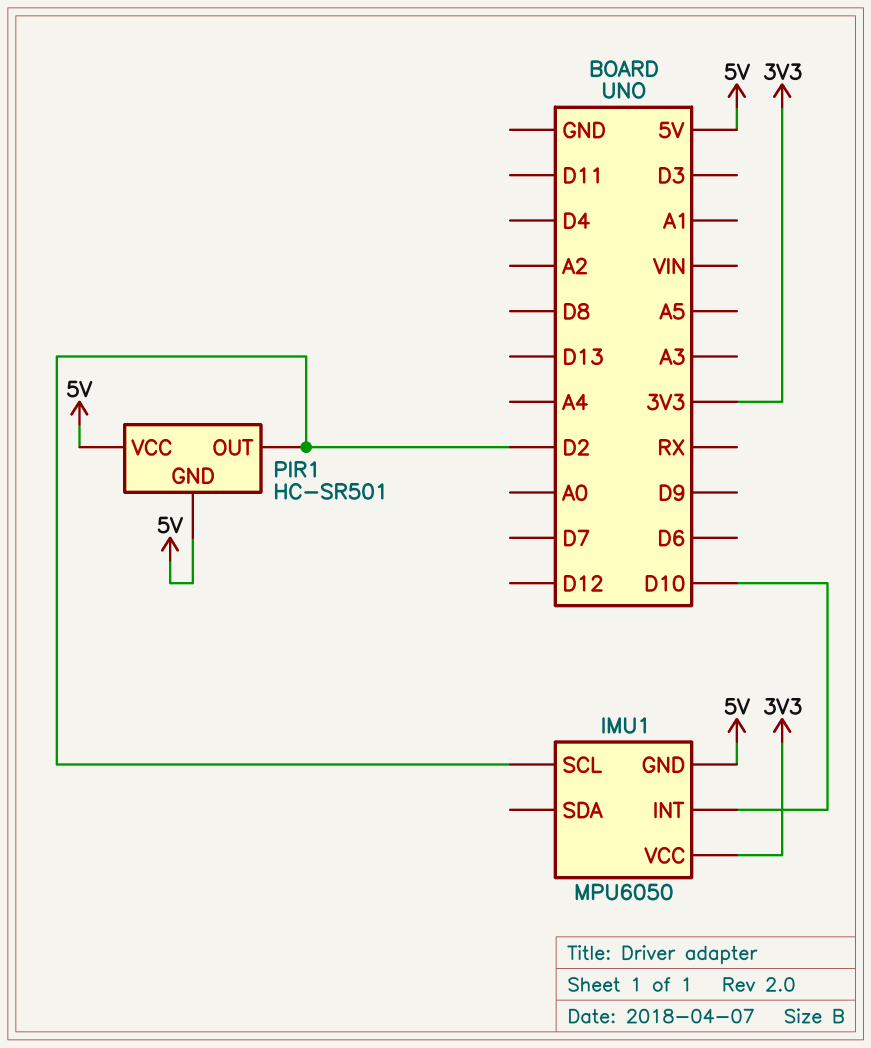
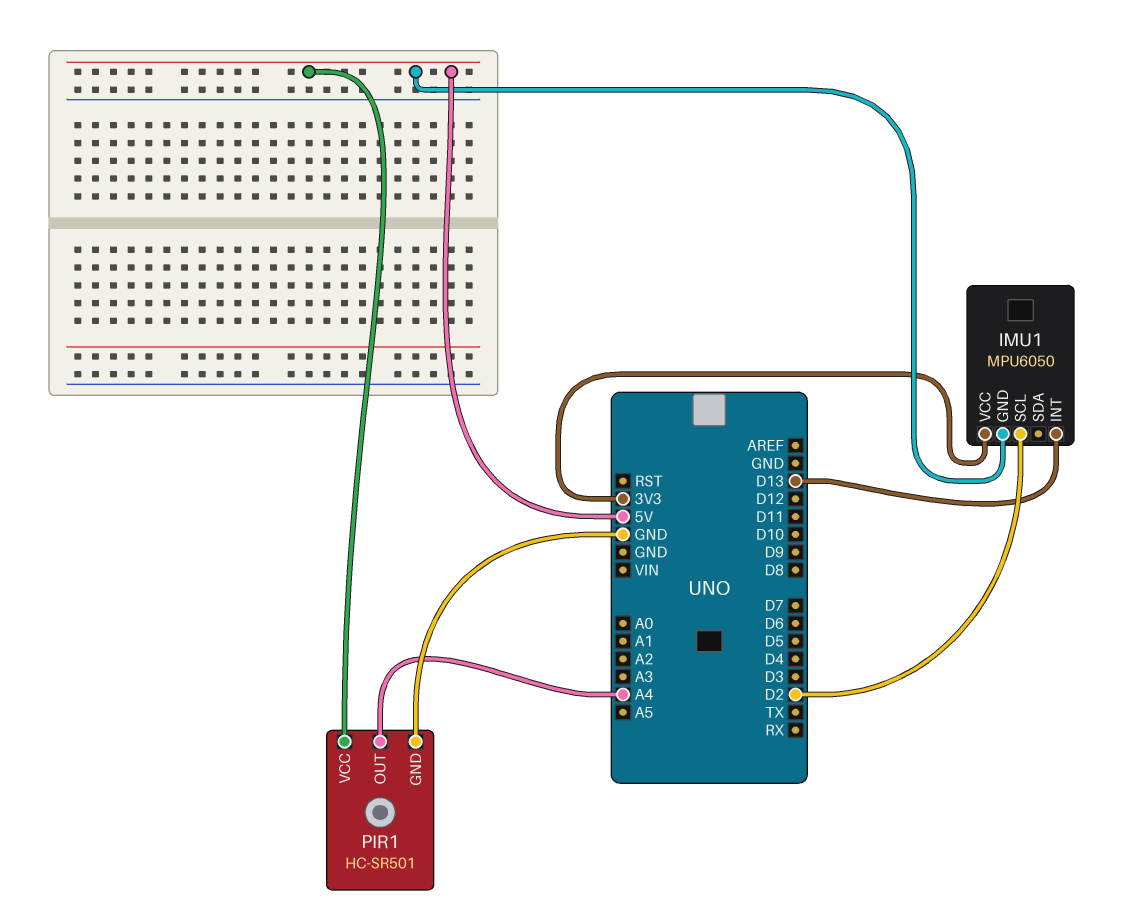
IMU1 pin INT: D10 -> D13
PIR1 pin GND: 5V -> GND
PIR1 pin OUT: D2 -> A4

